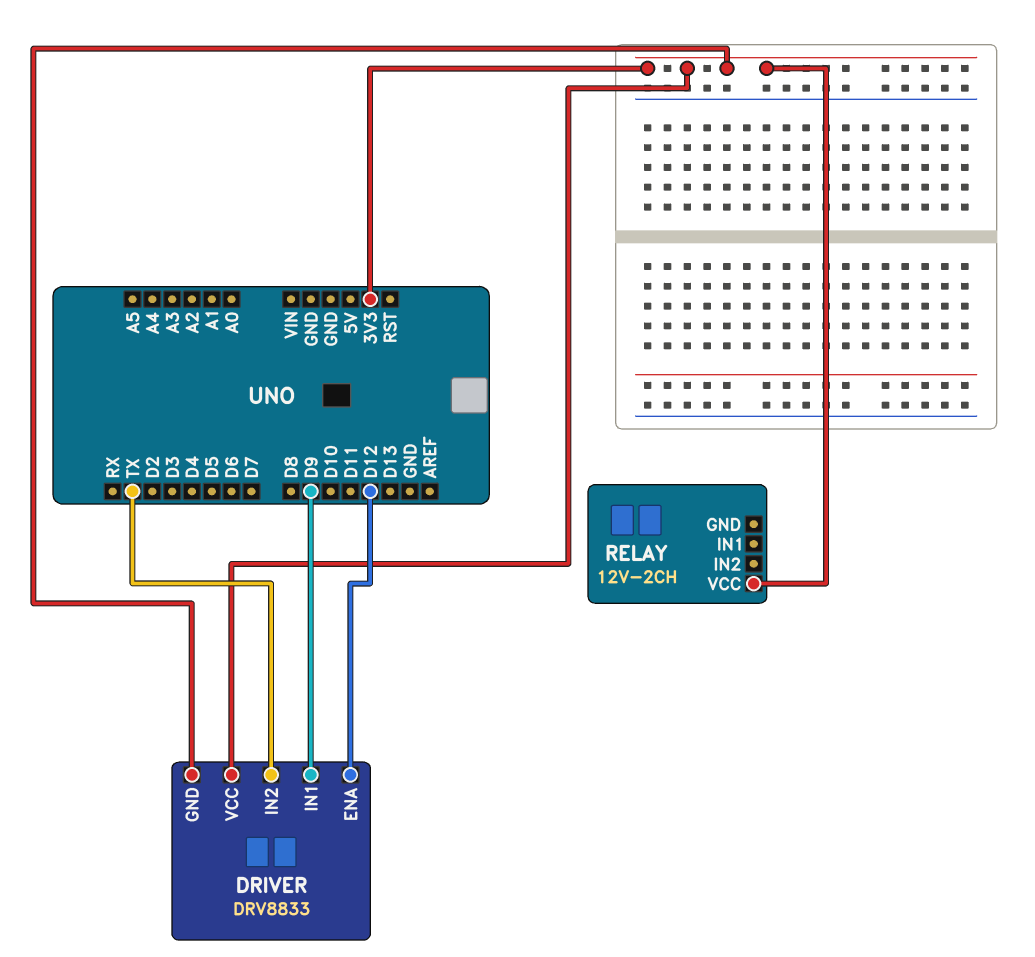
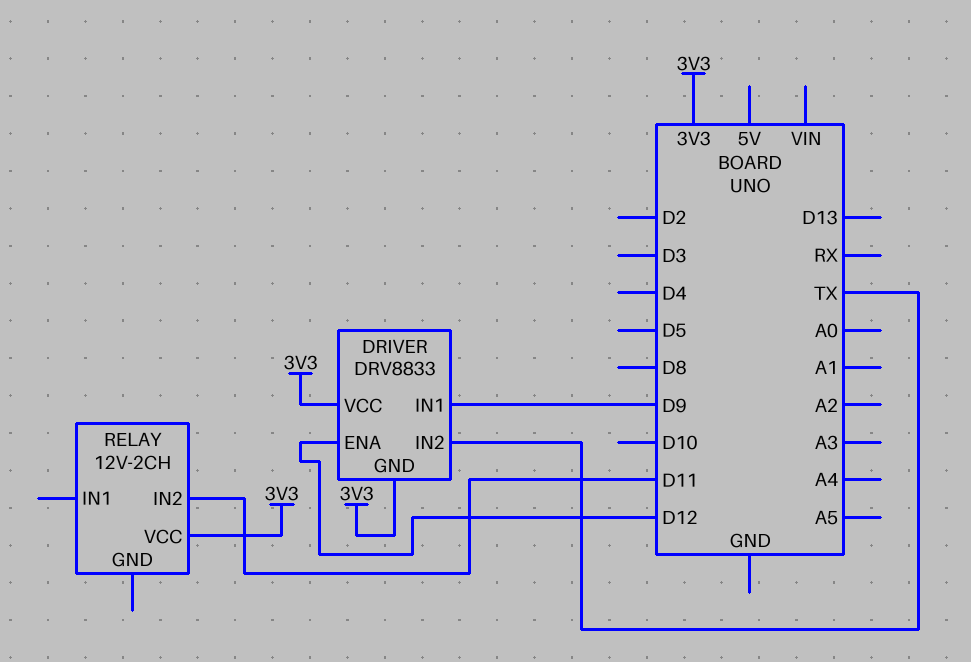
RELAY pin IN2: none -> D11

